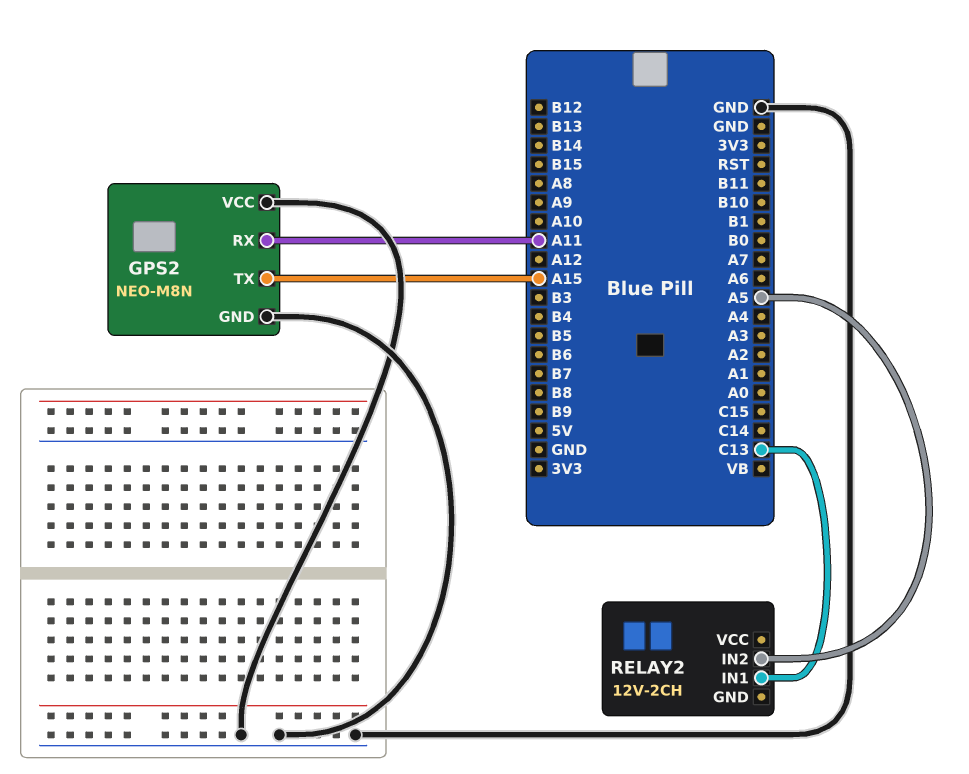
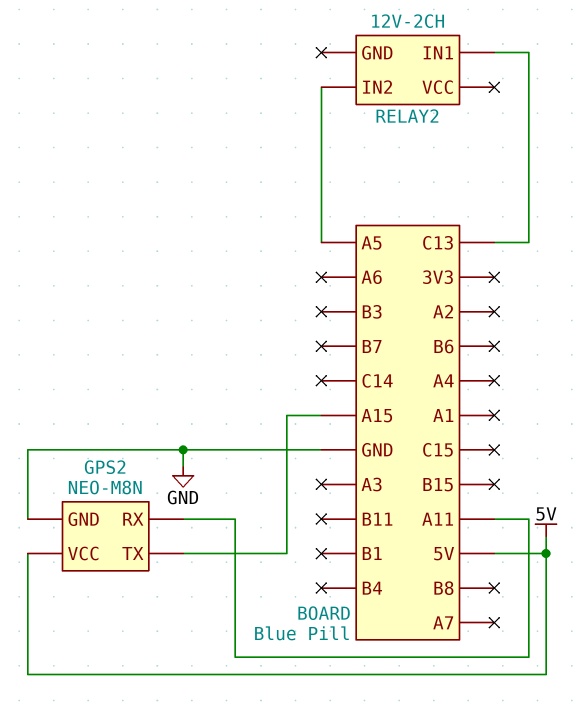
GPS2 pin VCC: GND -> 5V

